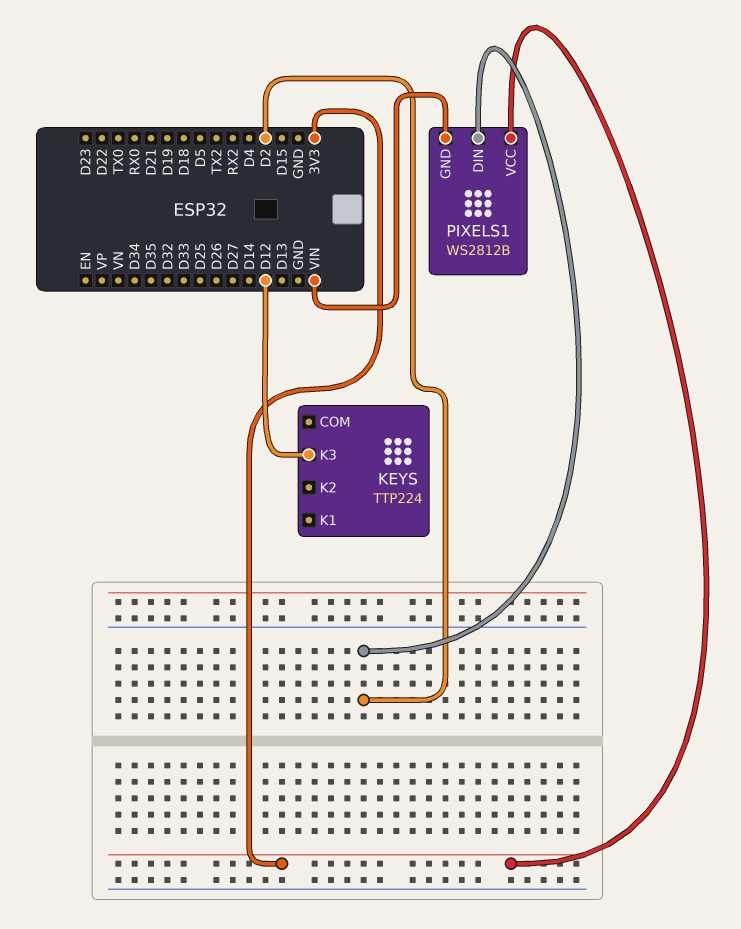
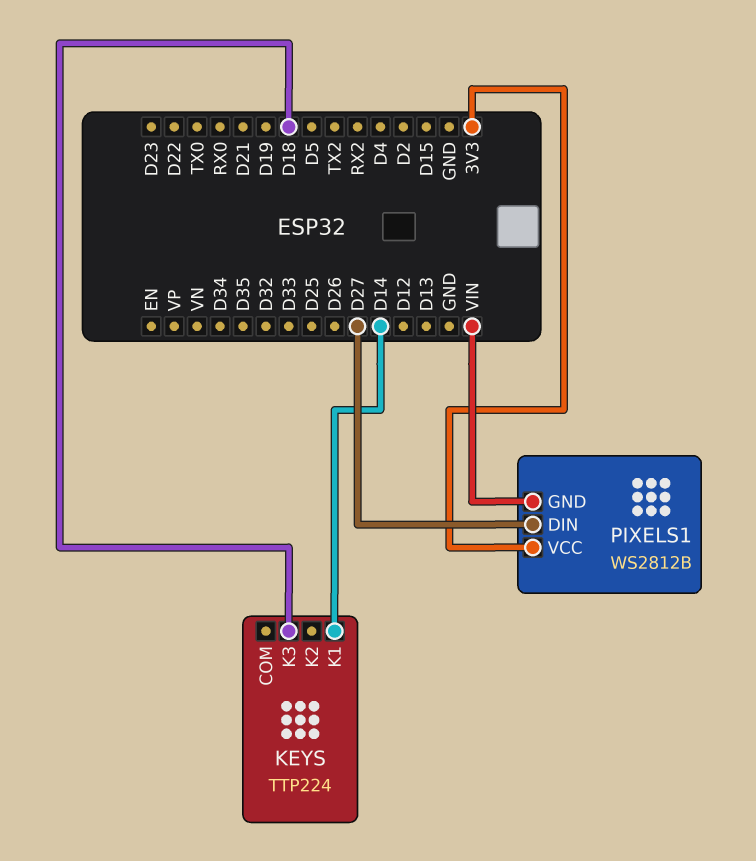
KEYS pin K1: none -> D14
KEYS pin K3: D12 -> D18
PIXELS1 pin DIN: D2 -> D27

